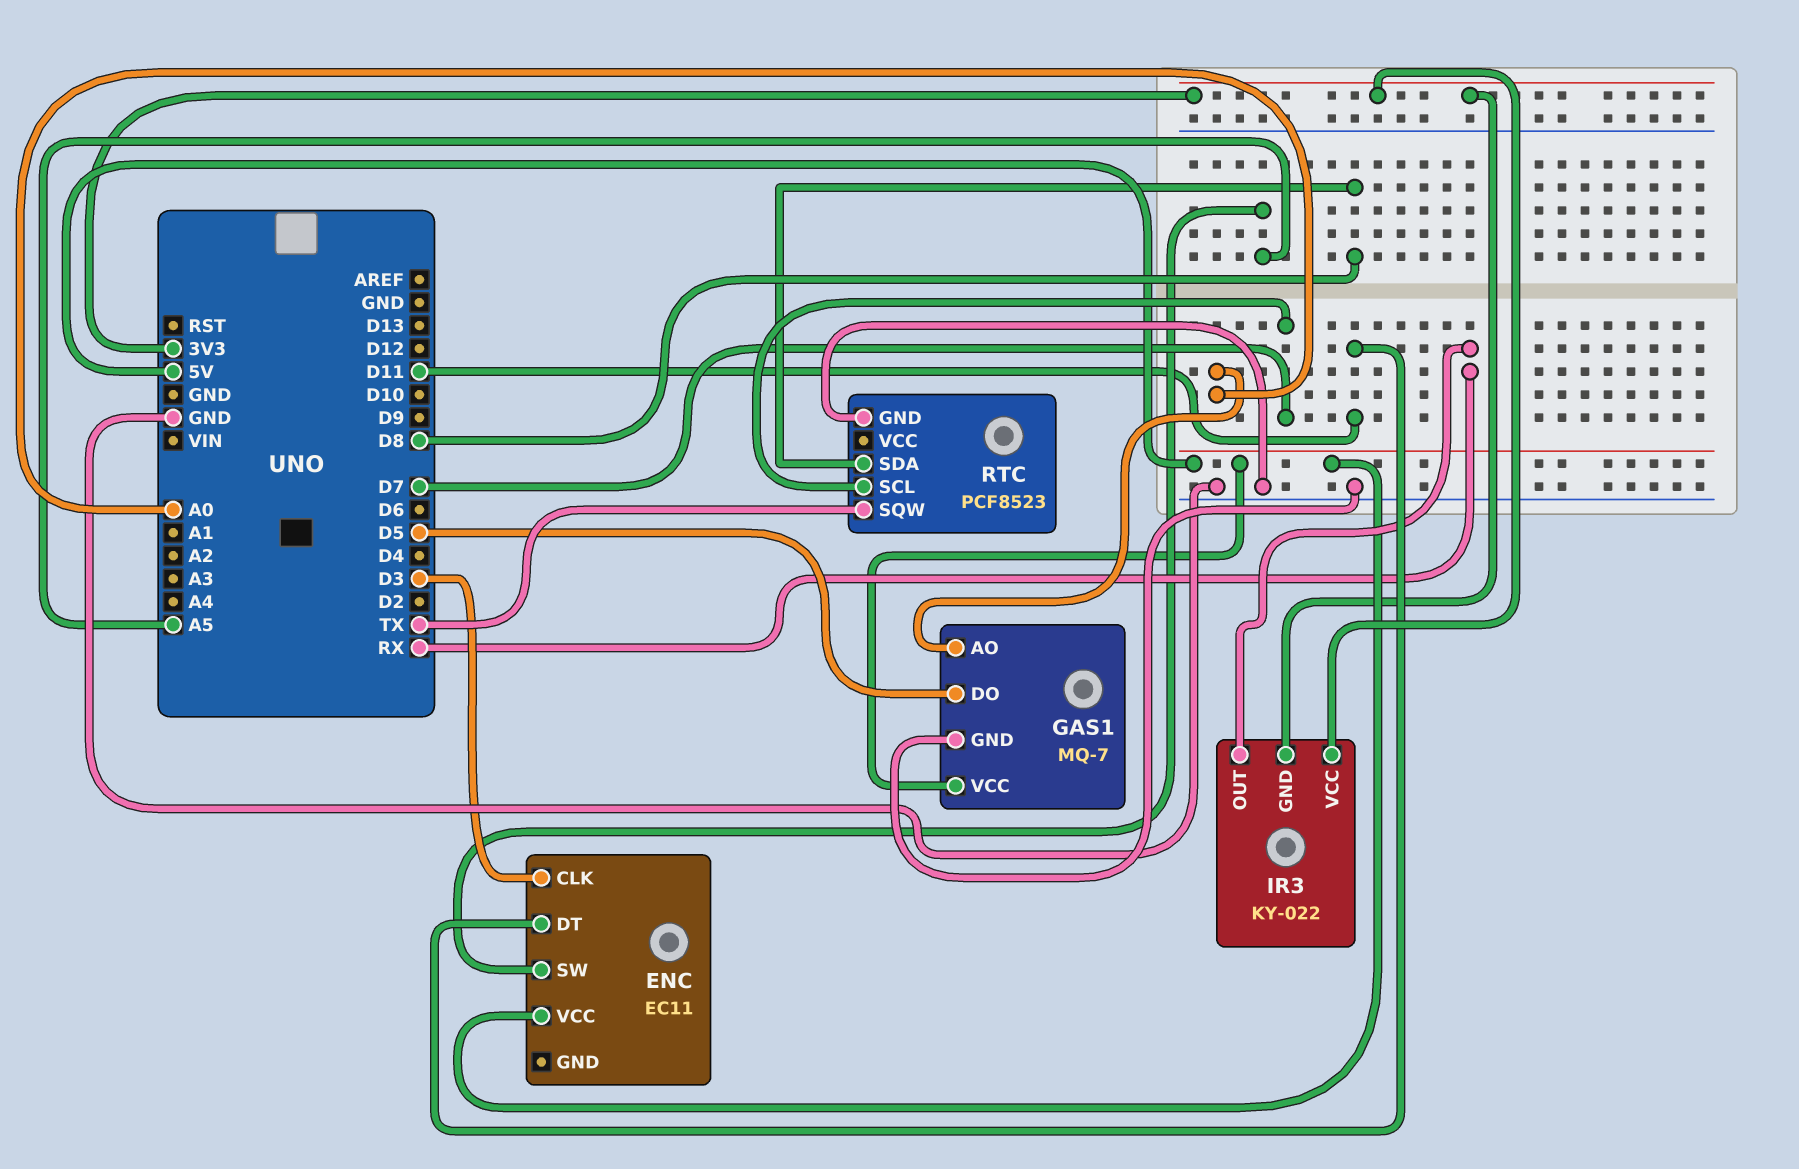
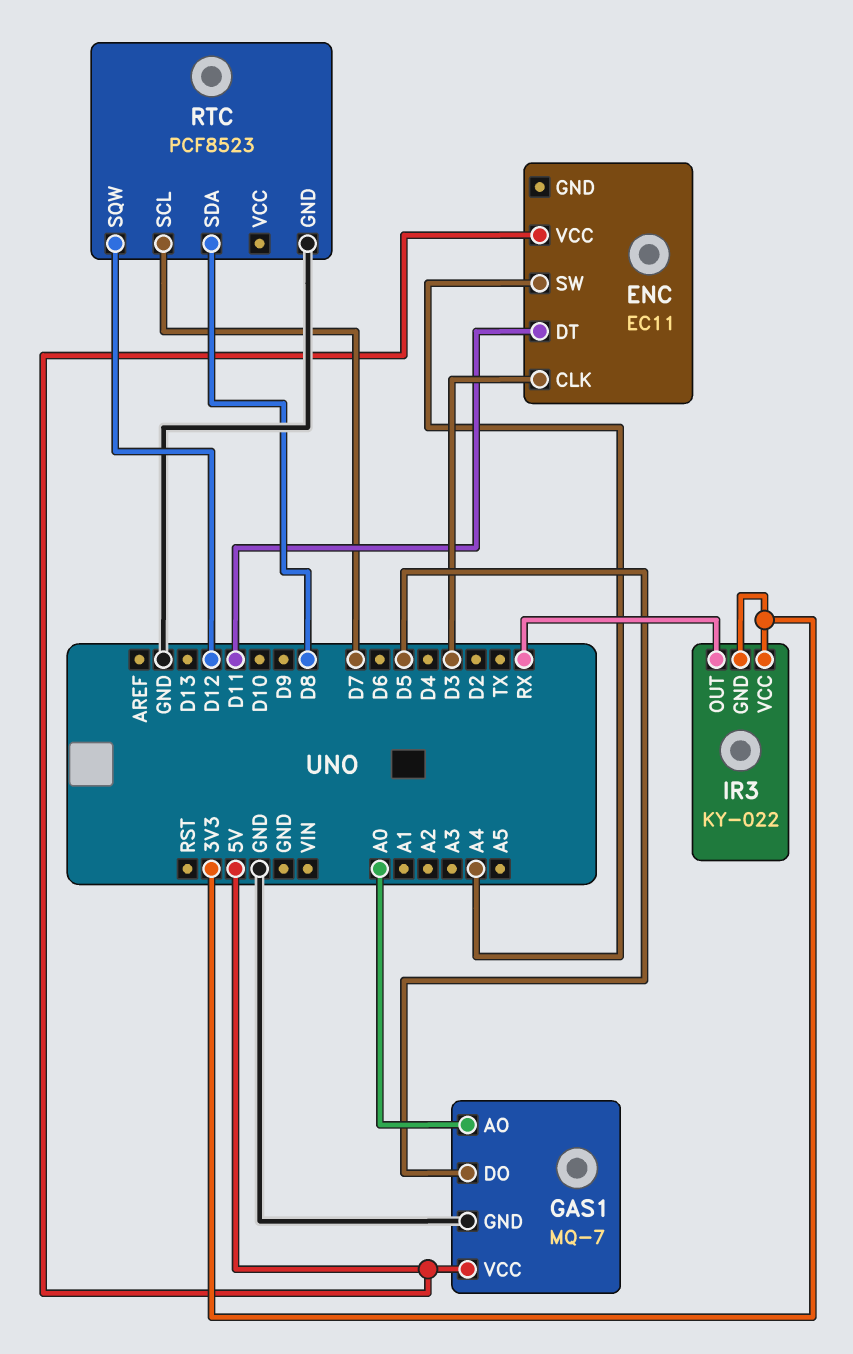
ENC pin SW: A5 -> A4
RTC pin SQW: TX -> D12

